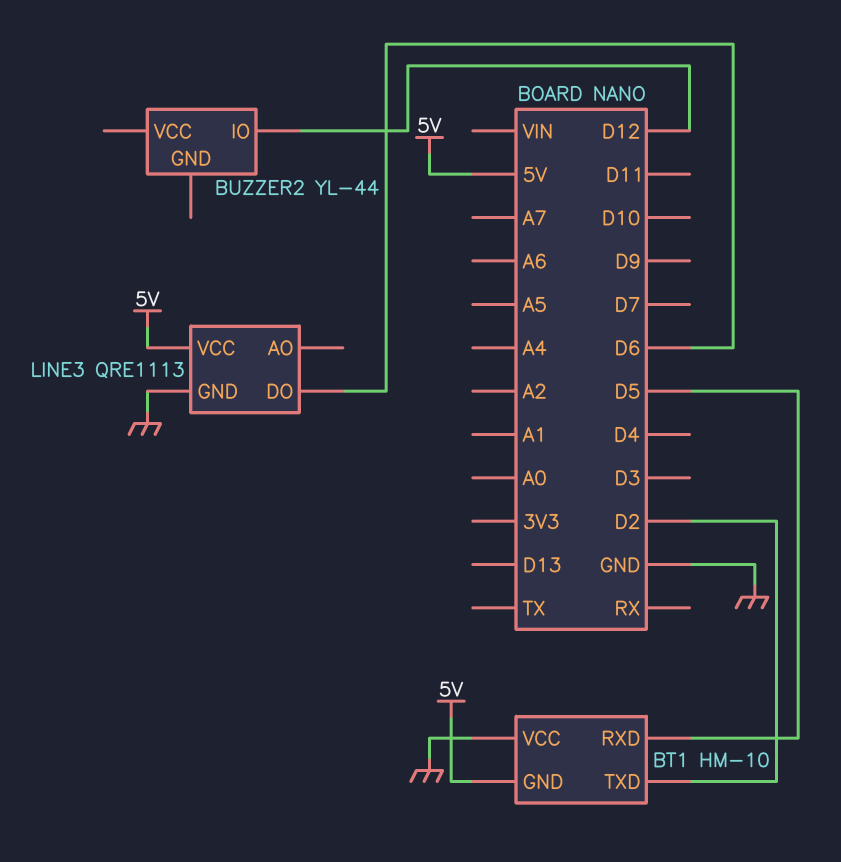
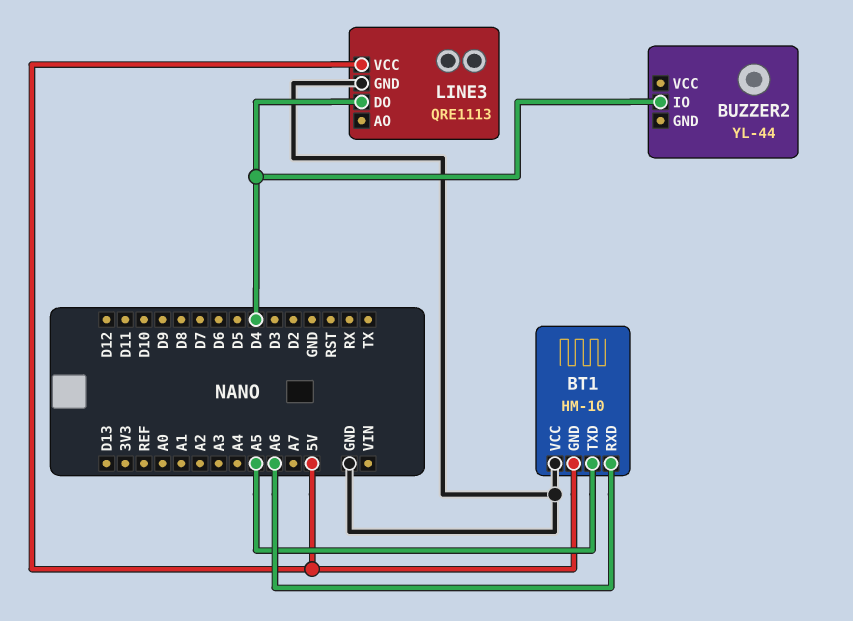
BT1 pin RXD: D5 -> A6
BT1 pin TXD: D2 -> A5
BUZZER2 pin IO: D12 -> D4
LINE3 pin DO: D6 -> D4

